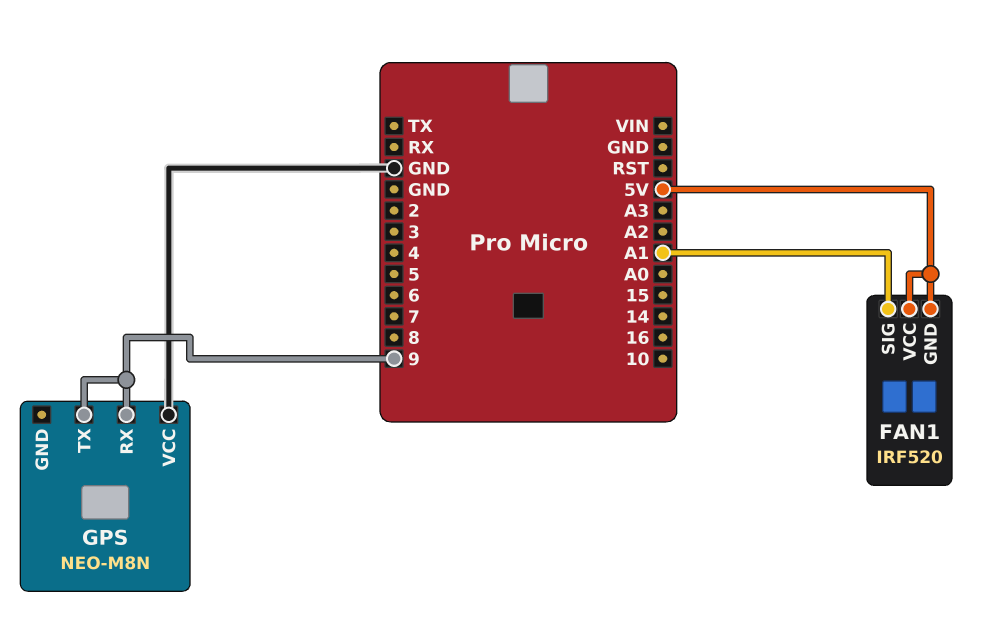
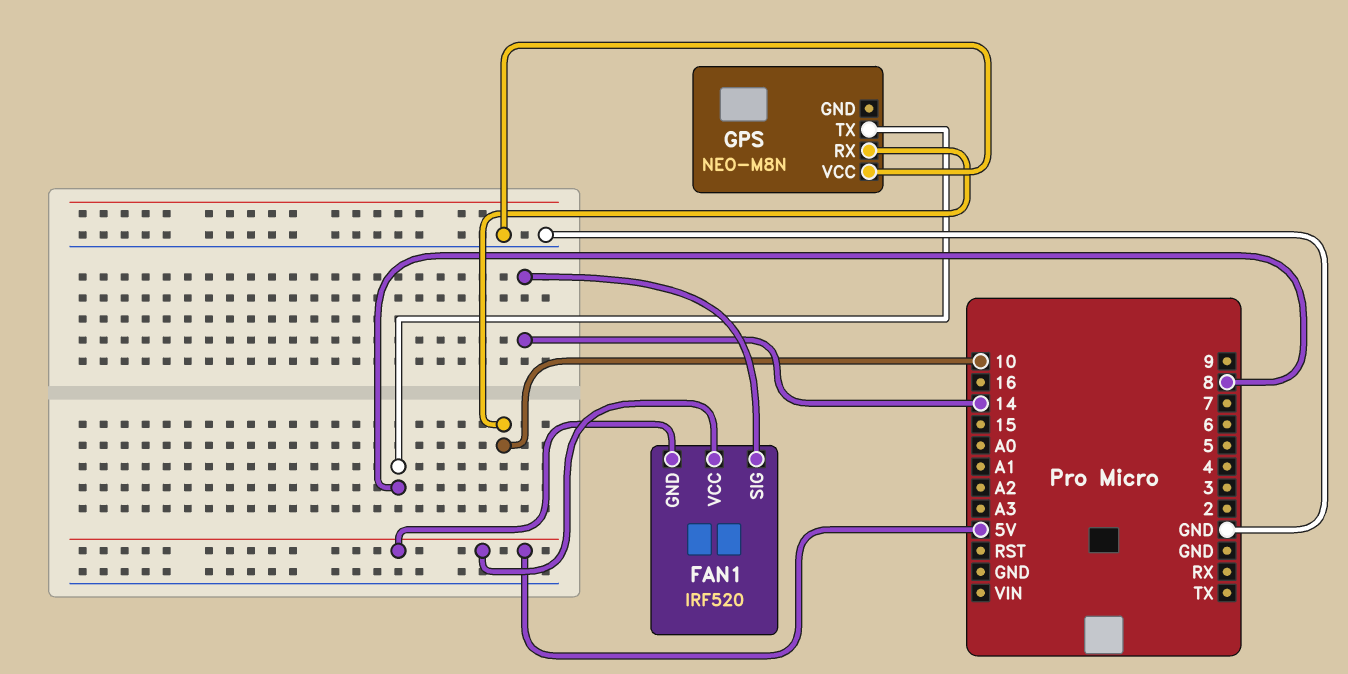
FAN1 pin SIG: A1 -> 14
GPS pin RX: 9 -> 10
GPS pin TX: 9 -> 8

